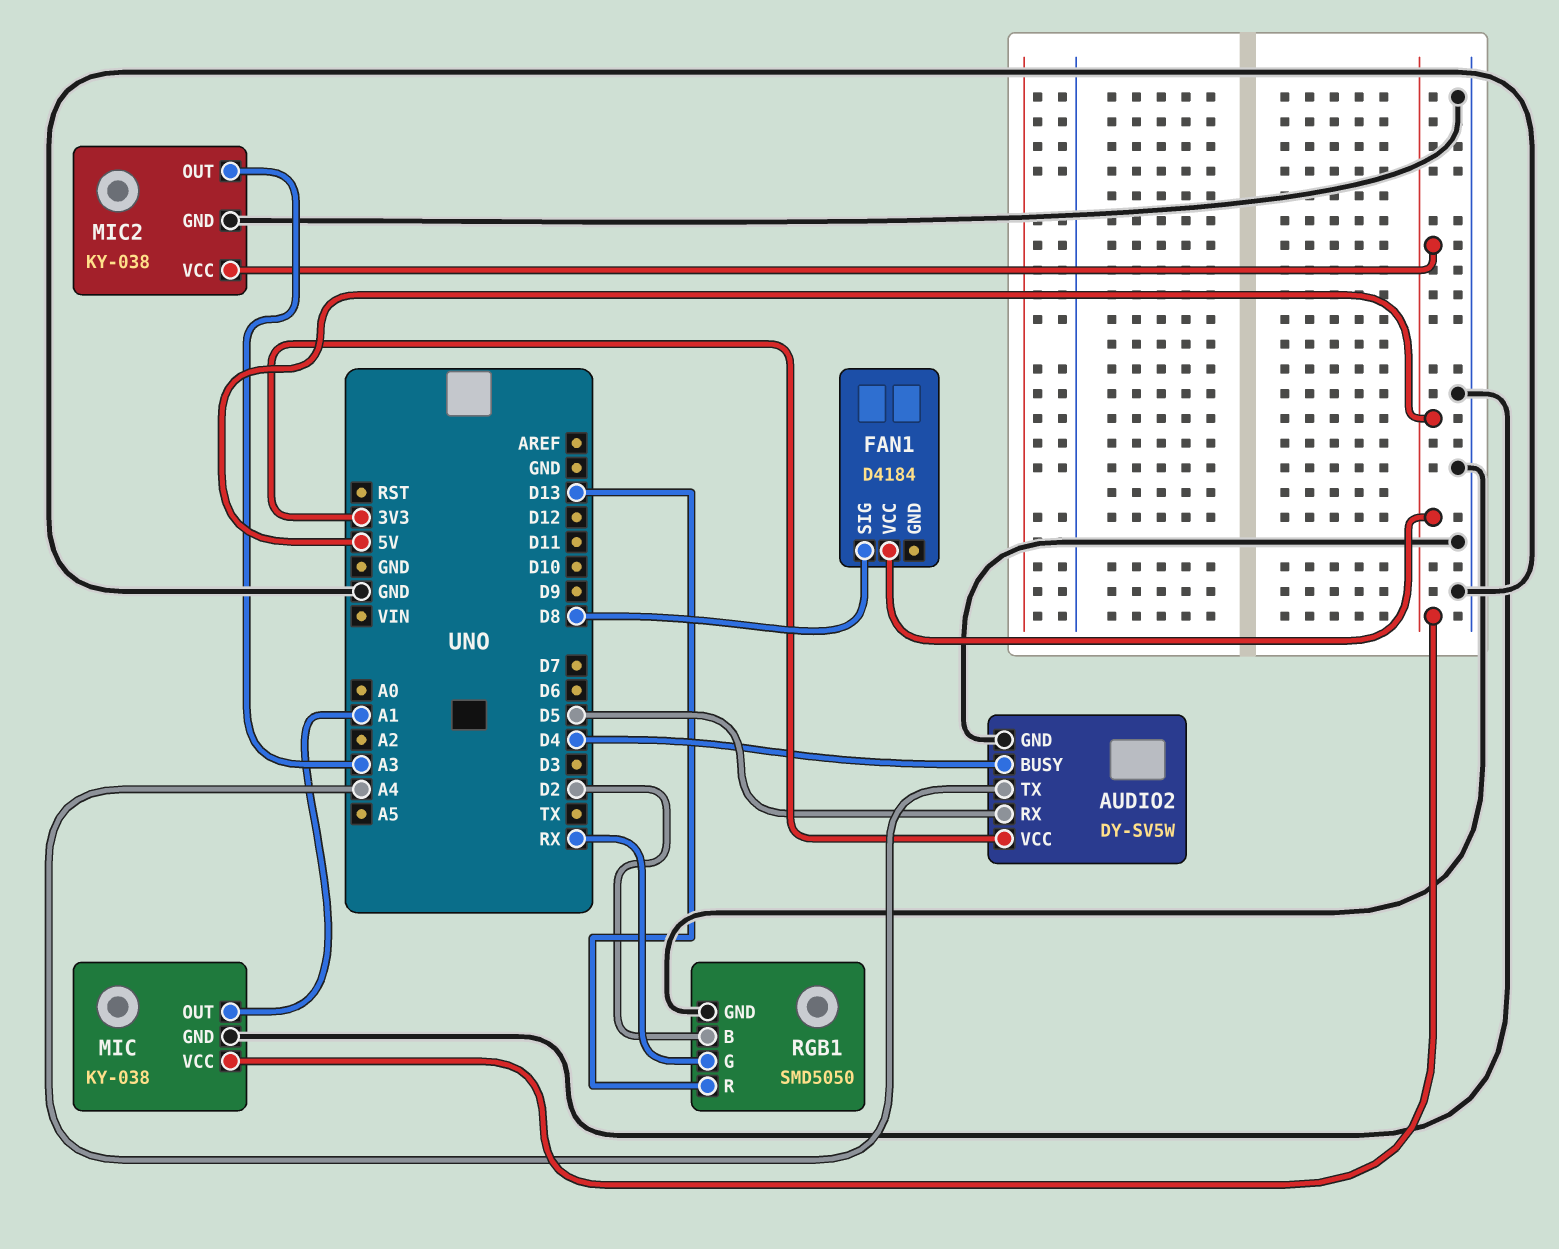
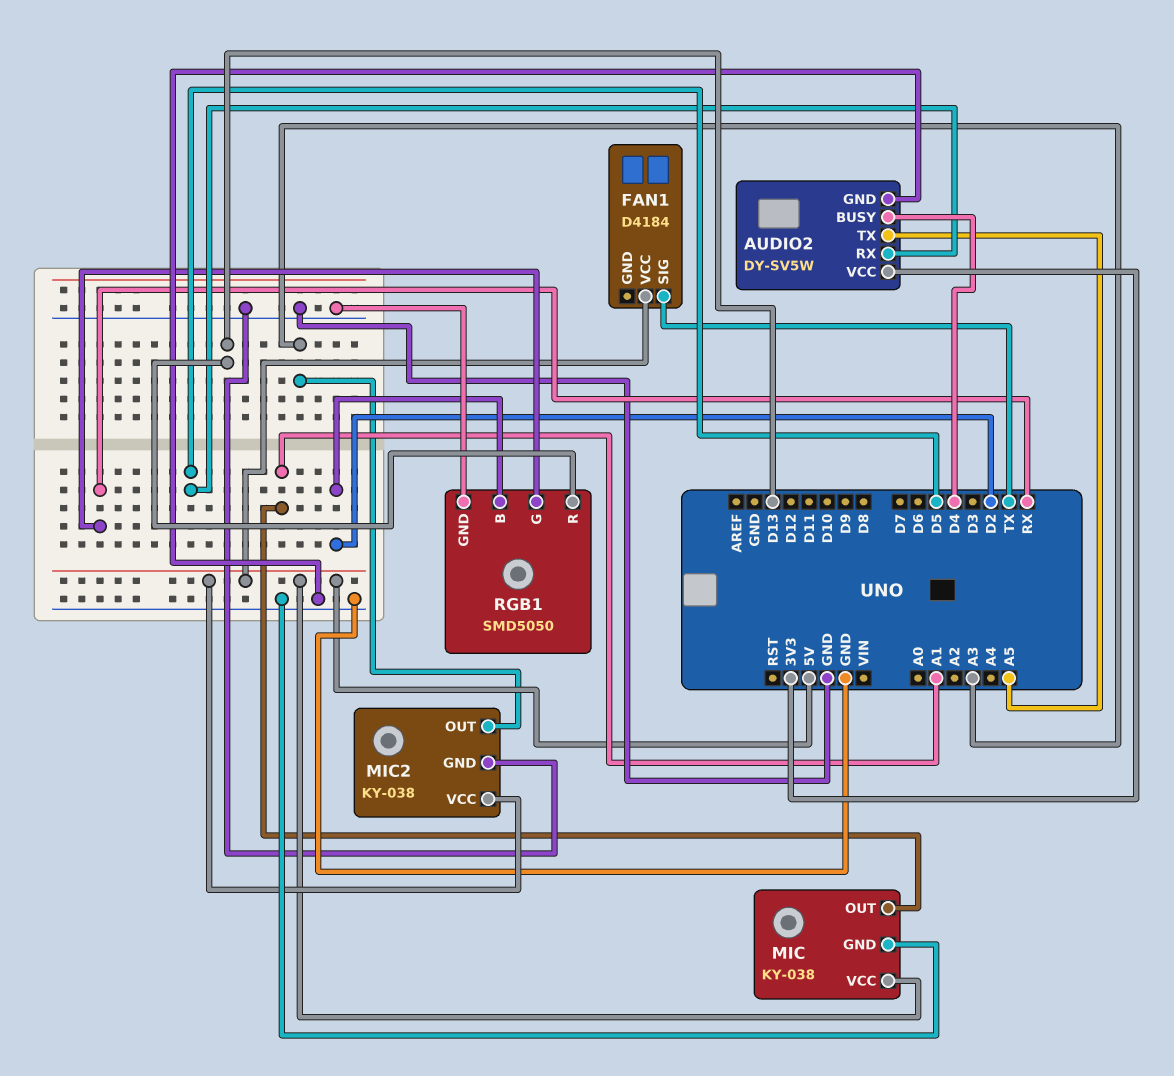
AUDIO2 pin TX: A4 -> A5
FAN1 pin SIG: D8 -> TX

